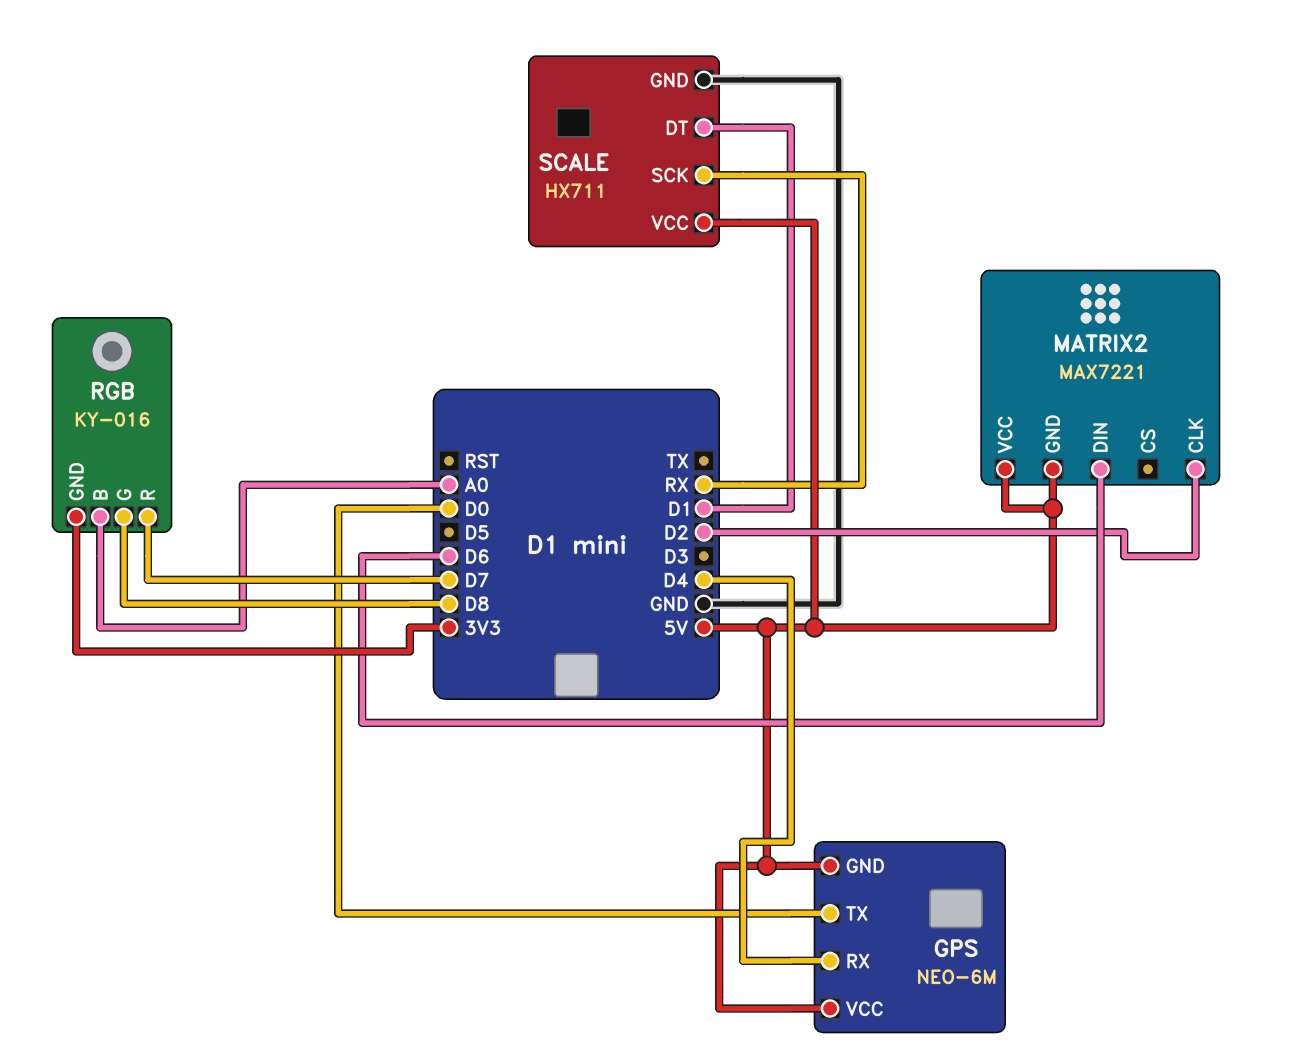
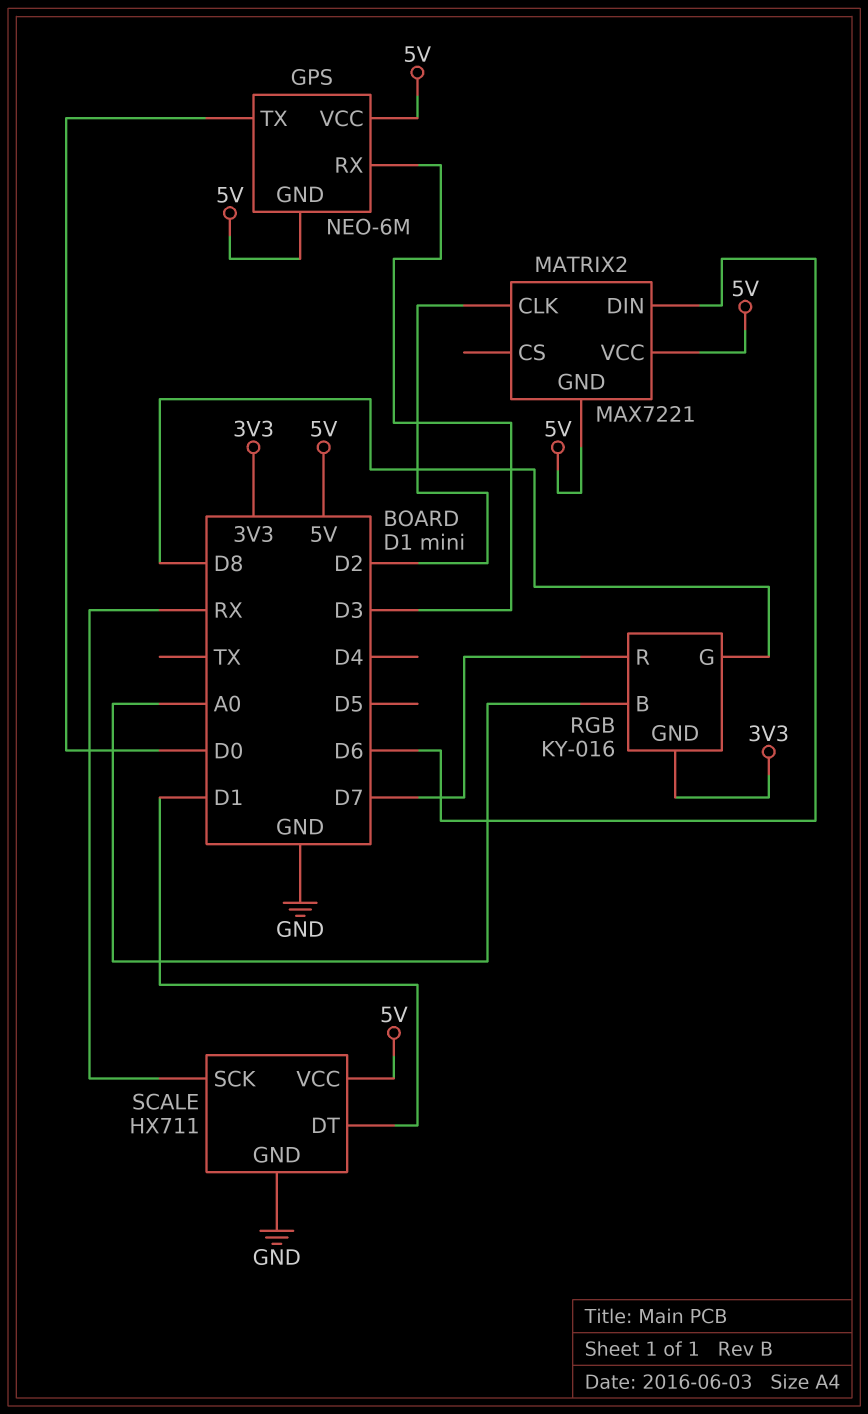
GPS pin RX: D4 -> D3

